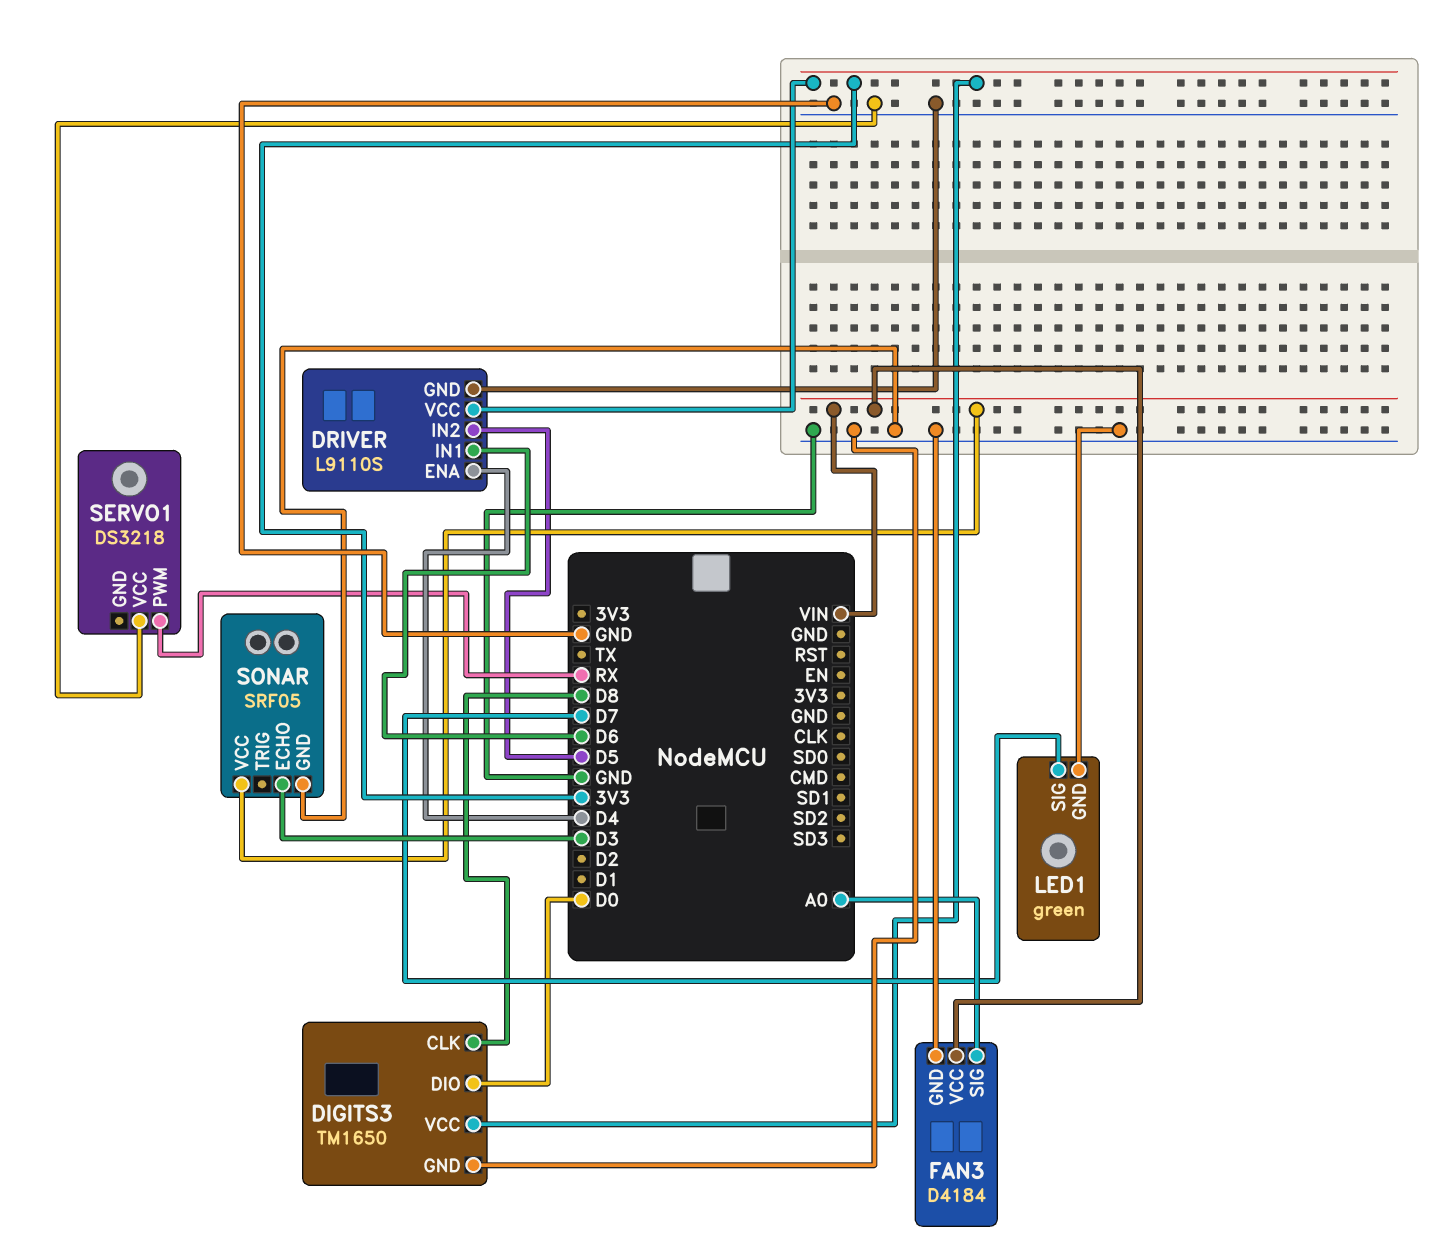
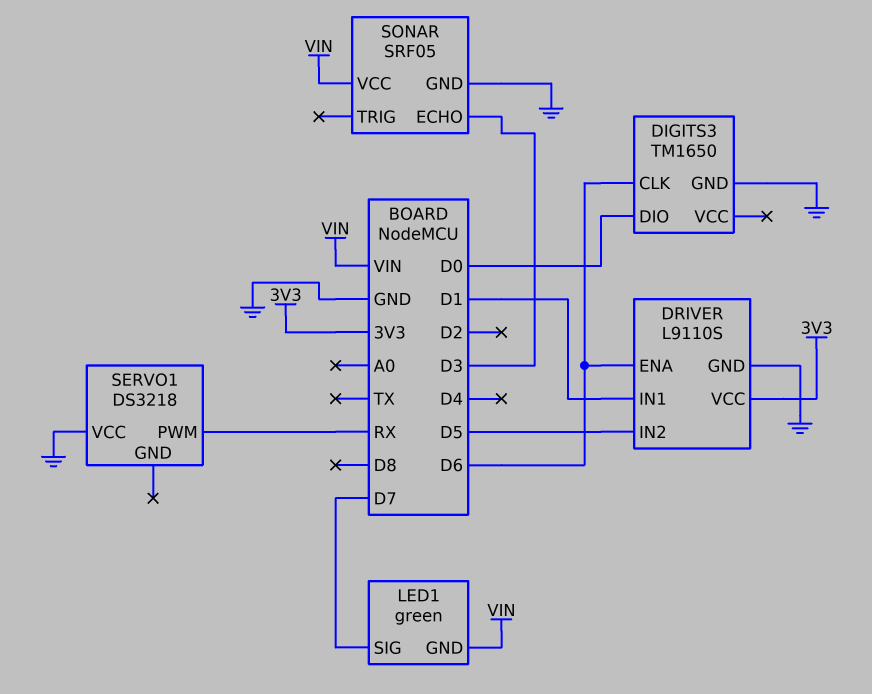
DIGITS3 pin CLK: D8 -> D6
DIGITS3 pin VCC: 3V3 -> none
DRIVER pin ENA: D4 -> D6
DRIVER pin IN1: D6 -> D1
FAN3: D4184 -> none
FAN3 pin GND: GND -> none
FAN3 pin SIG: A0 -> none
FAN3 pin VCC: VIN -> none
LED1 pin GND: GND -> VIN

